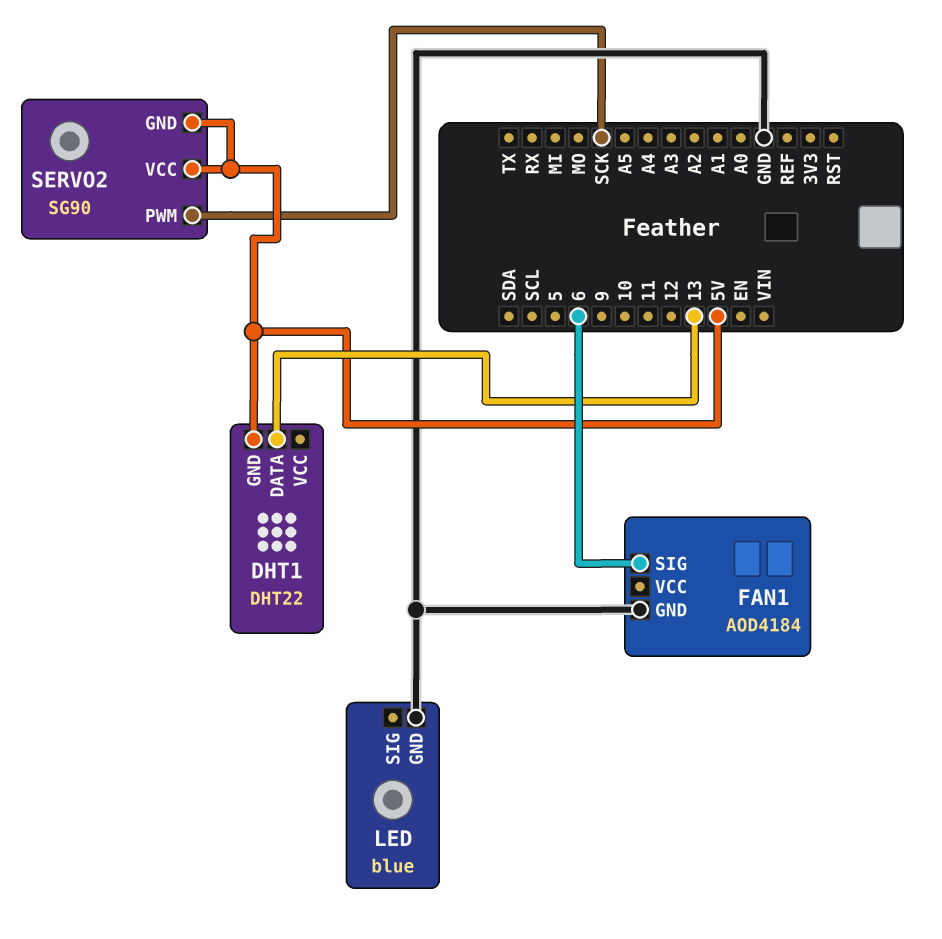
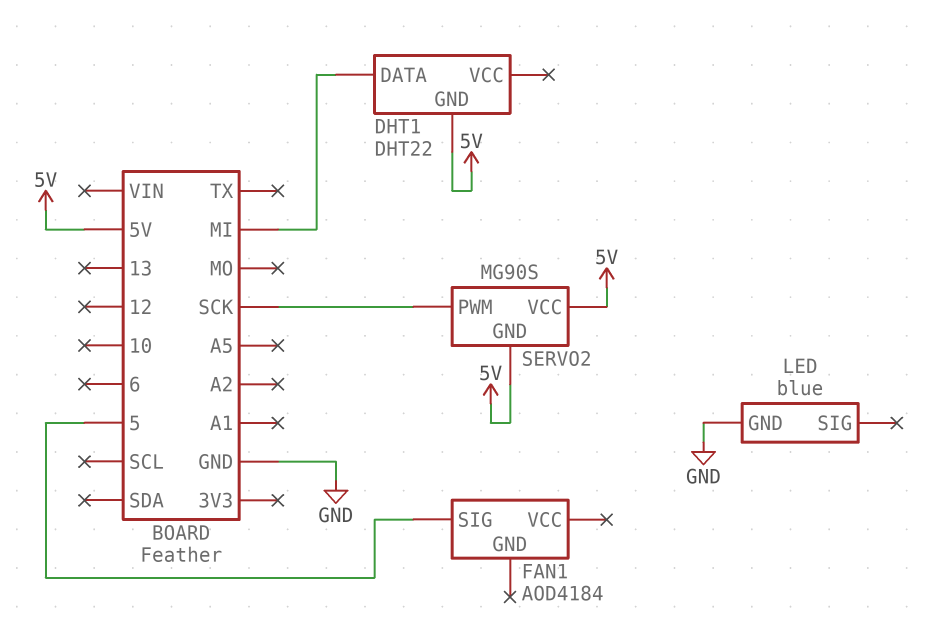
DHT1 pin DATA: 13 -> MI
FAN1 pin GND: GND -> none
FAN1 pin SIG: 6 -> 5
SERVO2: SG90 -> MG90S

